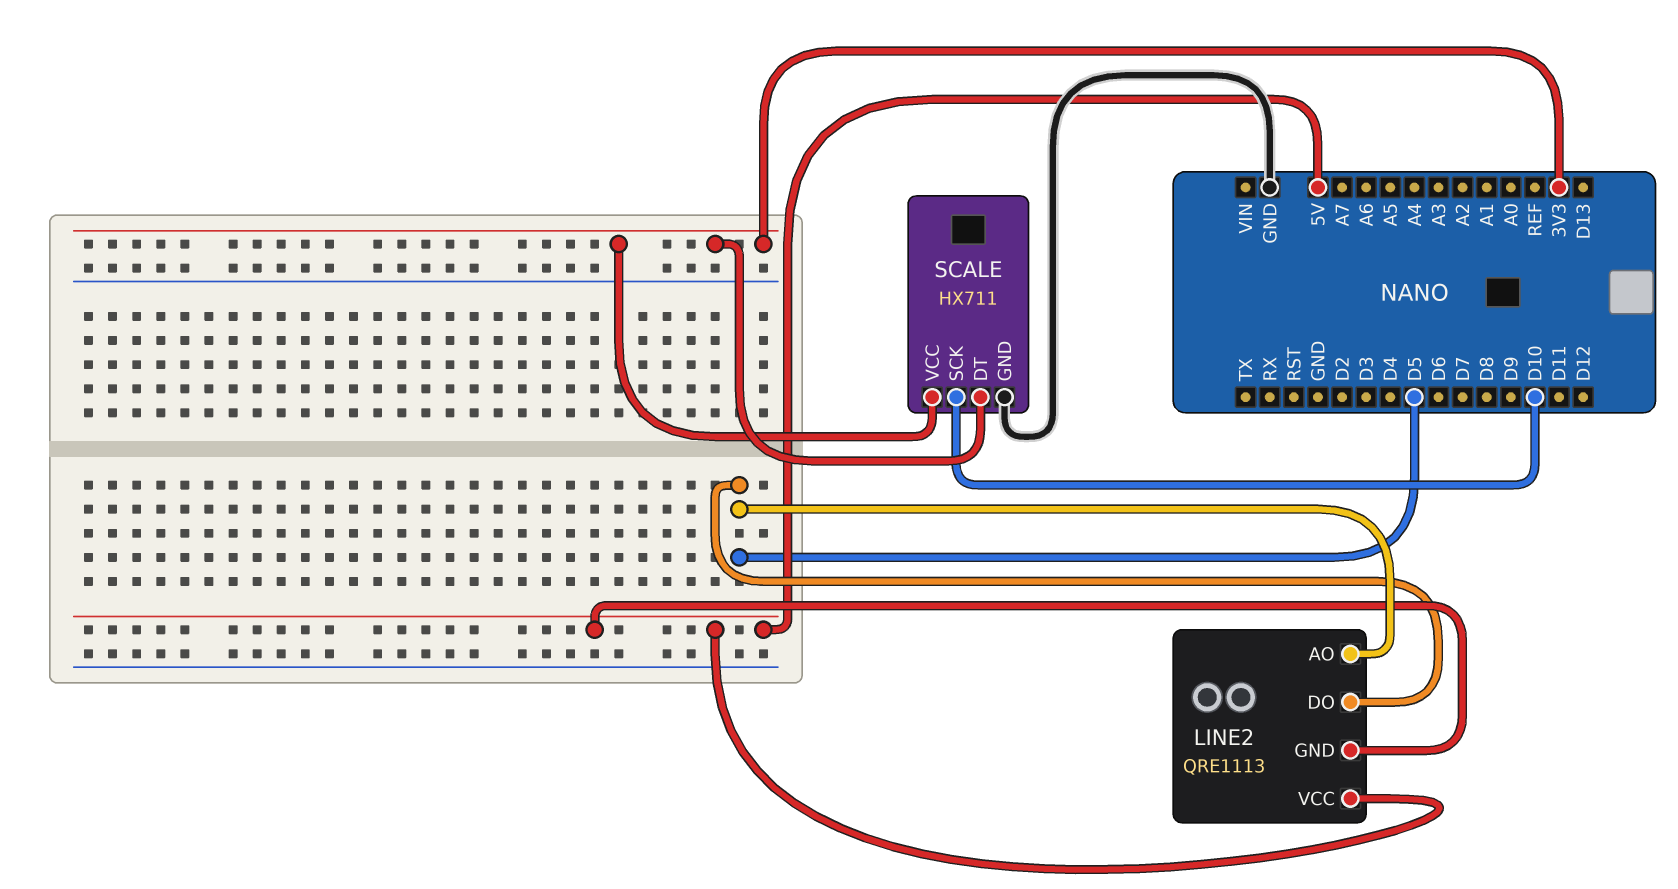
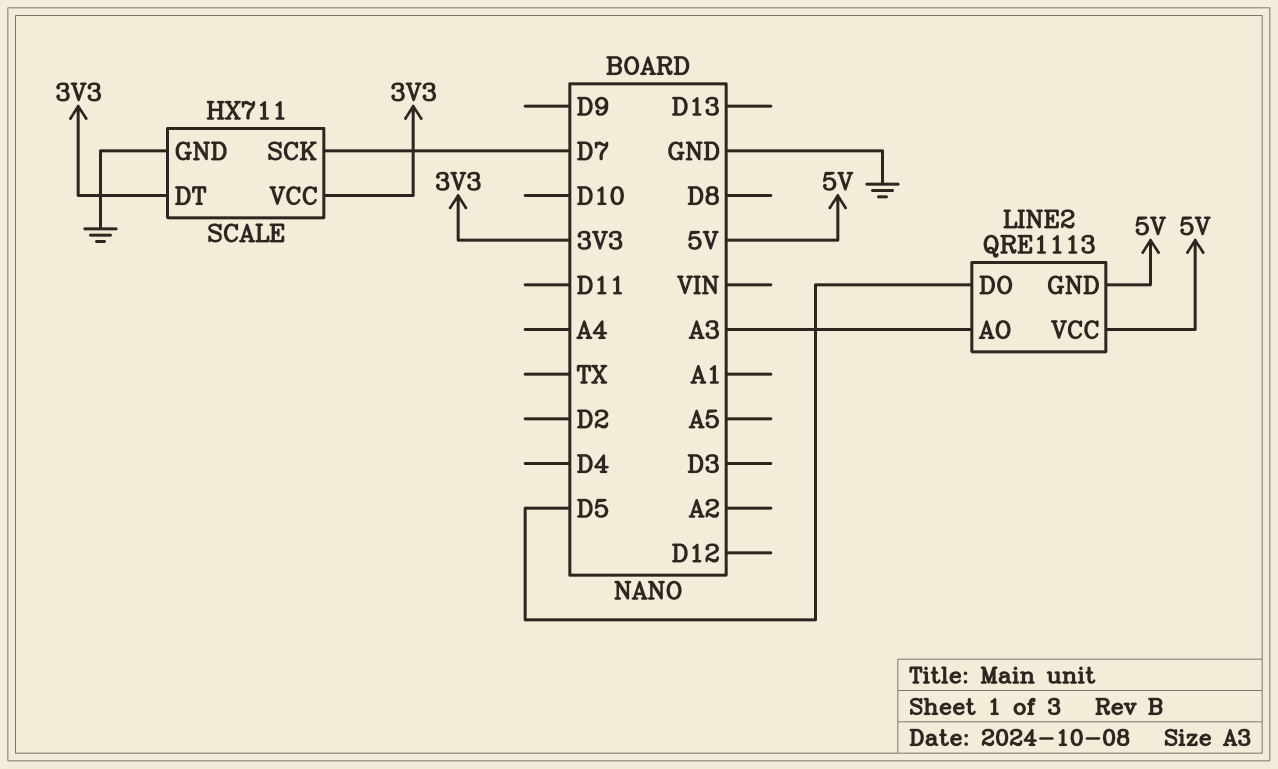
LINE2 pin AO: D5 -> A3
SCALE pin SCK: D10 -> D7

